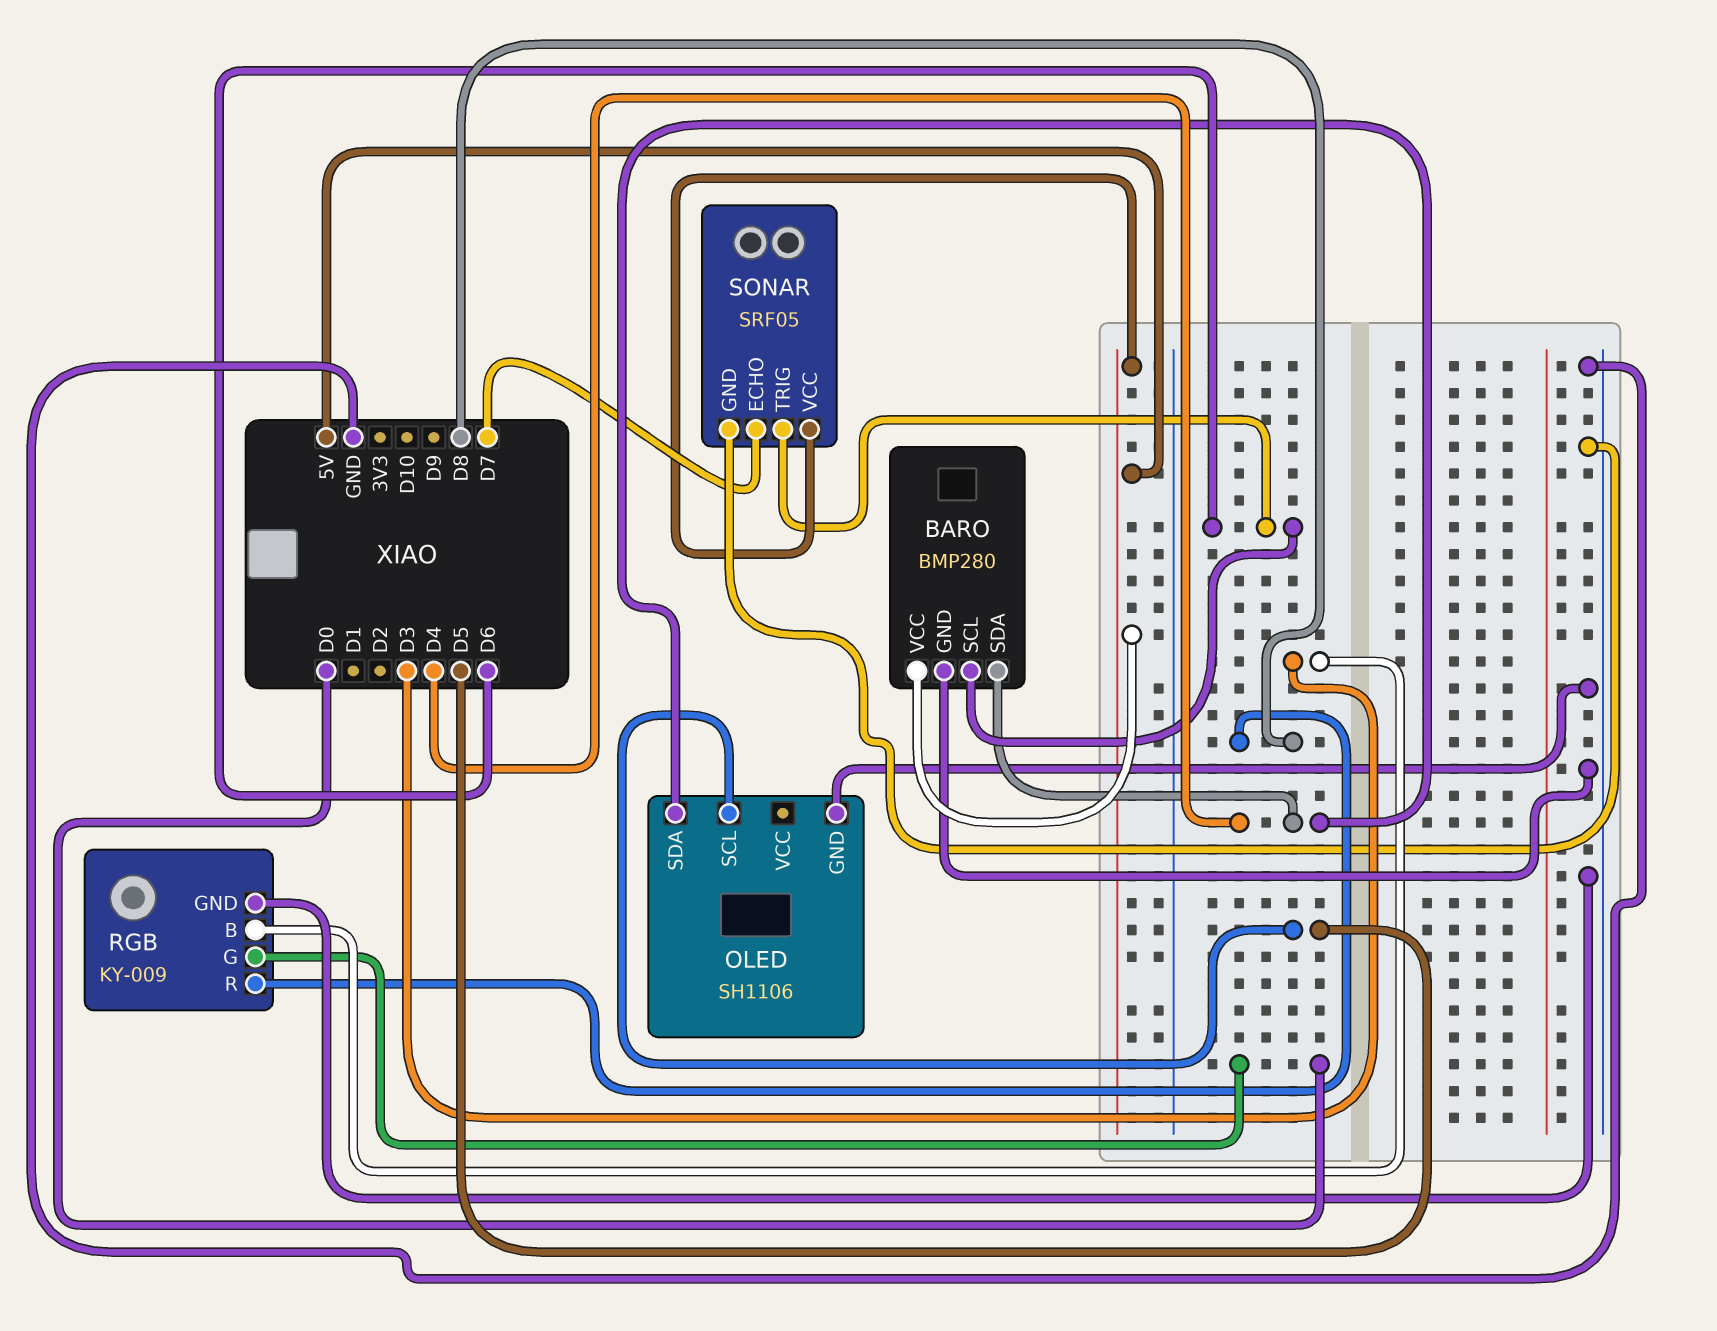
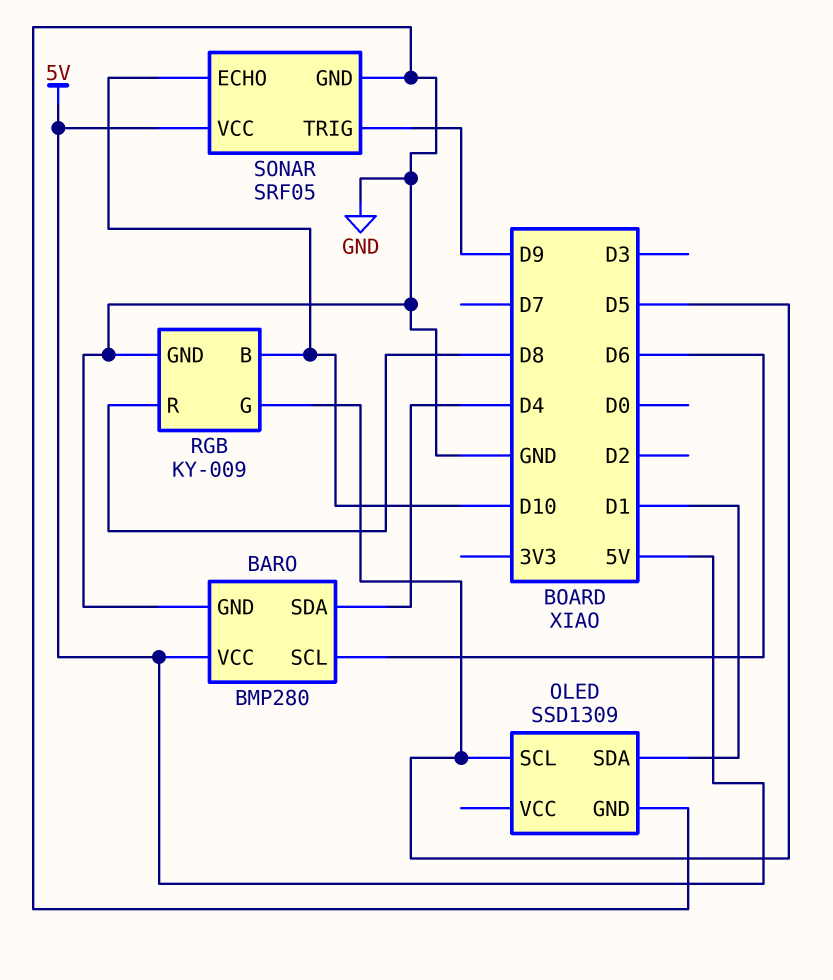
OLED: SH1106 -> SSD1309
OLED pin SDA: D4 -> D1
RGB pin B: D3 -> D10
RGB pin G: D0 -> D5
SONAR pin ECHO: D7 -> D10
SONAR pin TRIG: D6 -> D9

